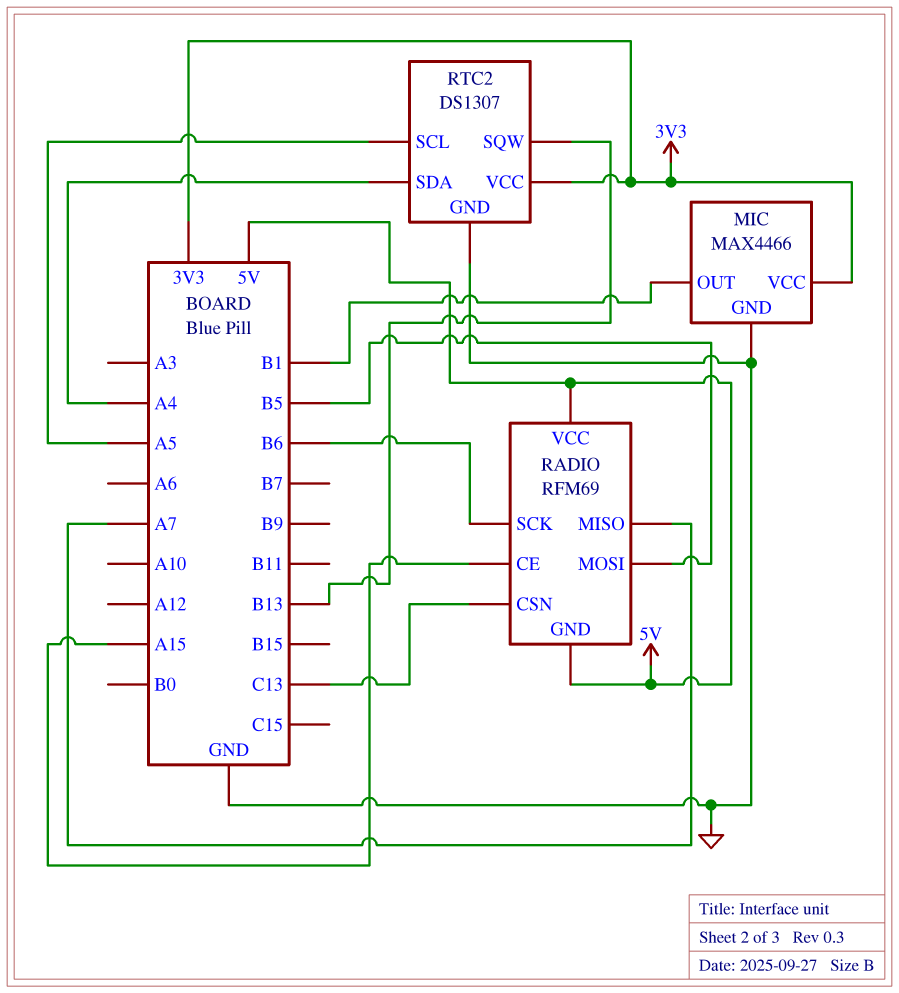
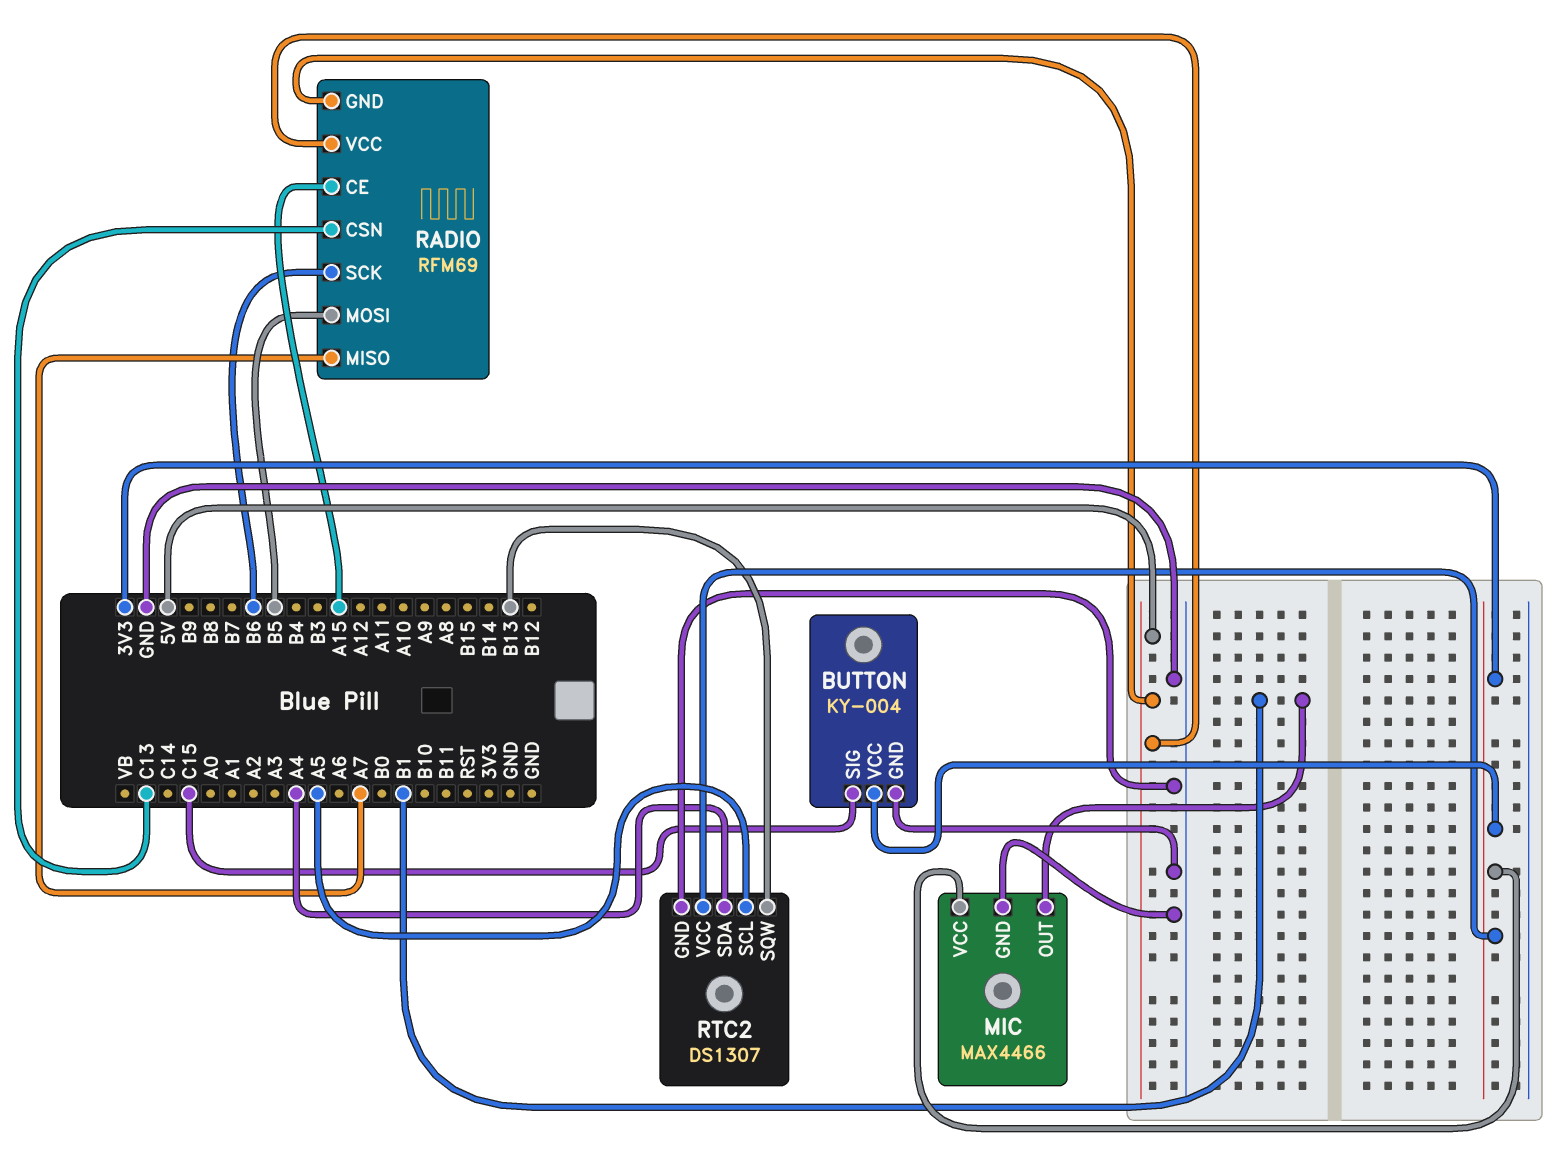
BUTTON: none -> KY-004
BUTTON pin GND: none -> GND
BUTTON pin SIG: none -> C15
BUTTON pin VCC: none -> 3V3

